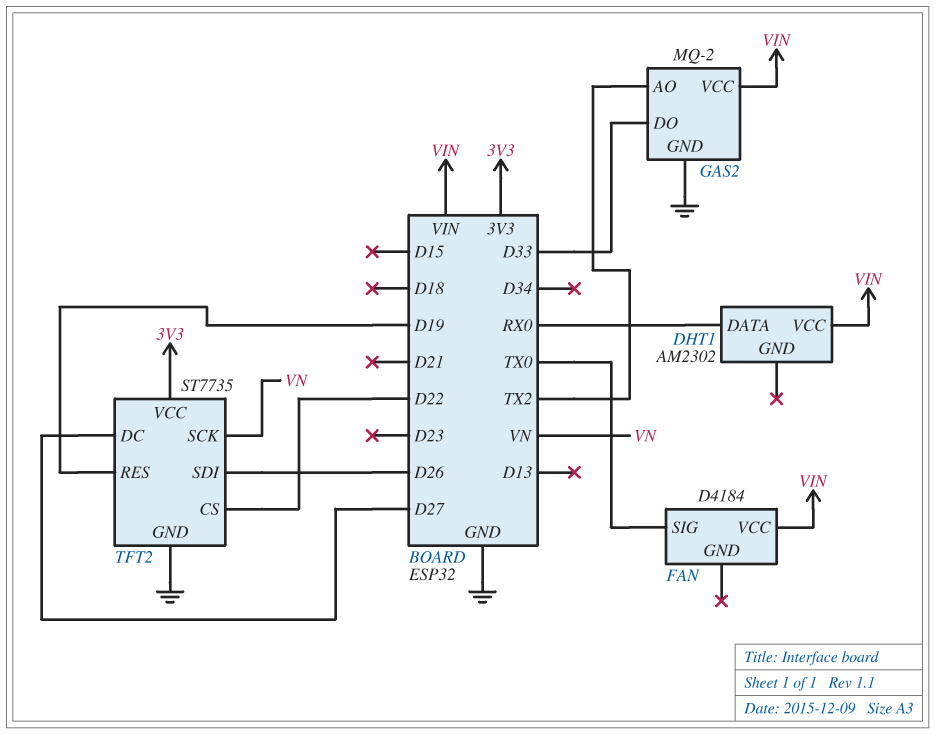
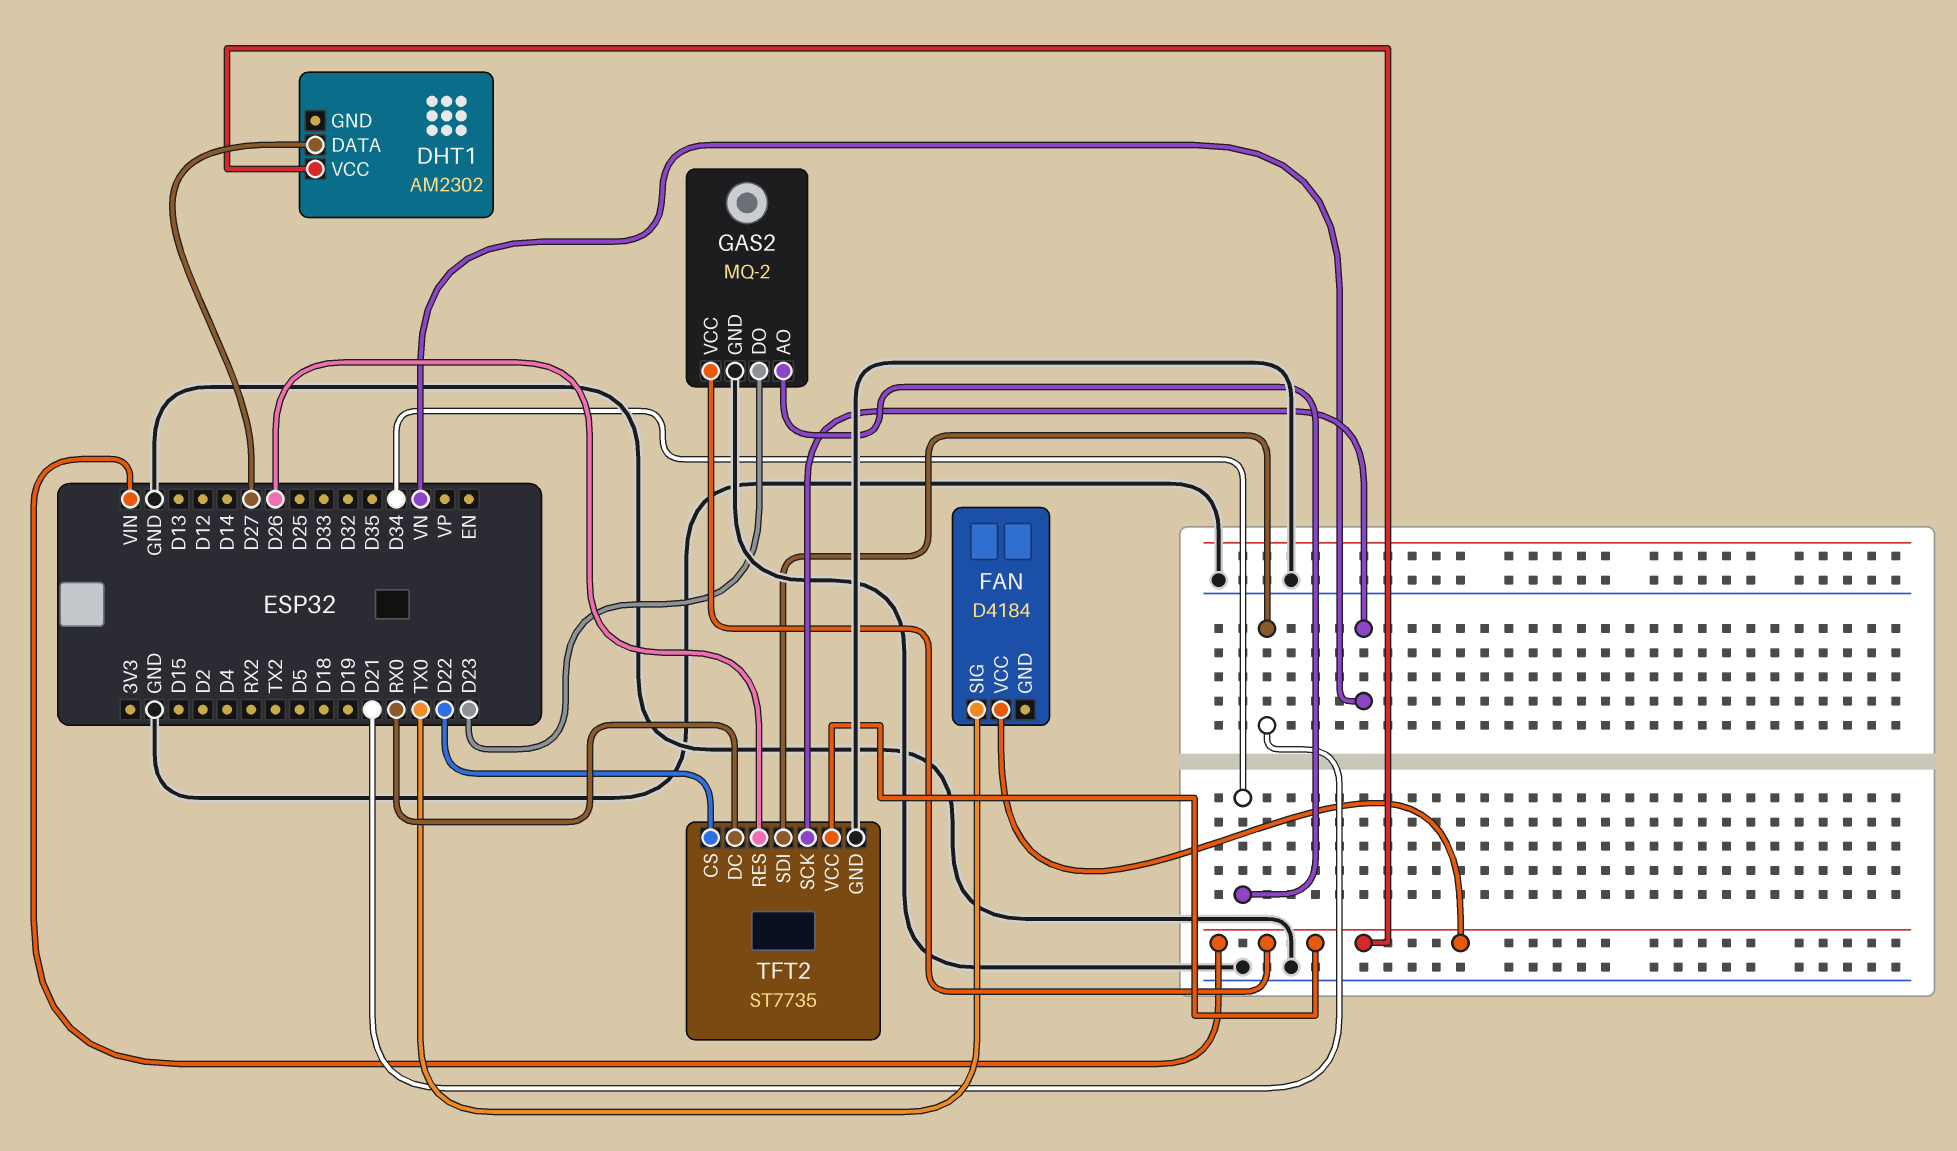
DHT1 pin DATA: RX0 -> D27
GAS2 pin AO: TX2 -> D34
GAS2 pin DO: D33 -> D23
TFT2 pin DC: D27 -> RX0
TFT2 pin RES: D19 -> D26
TFT2 pin SDI: D26 -> D21
TFT2 pin VCC: 3V3 -> VIN

